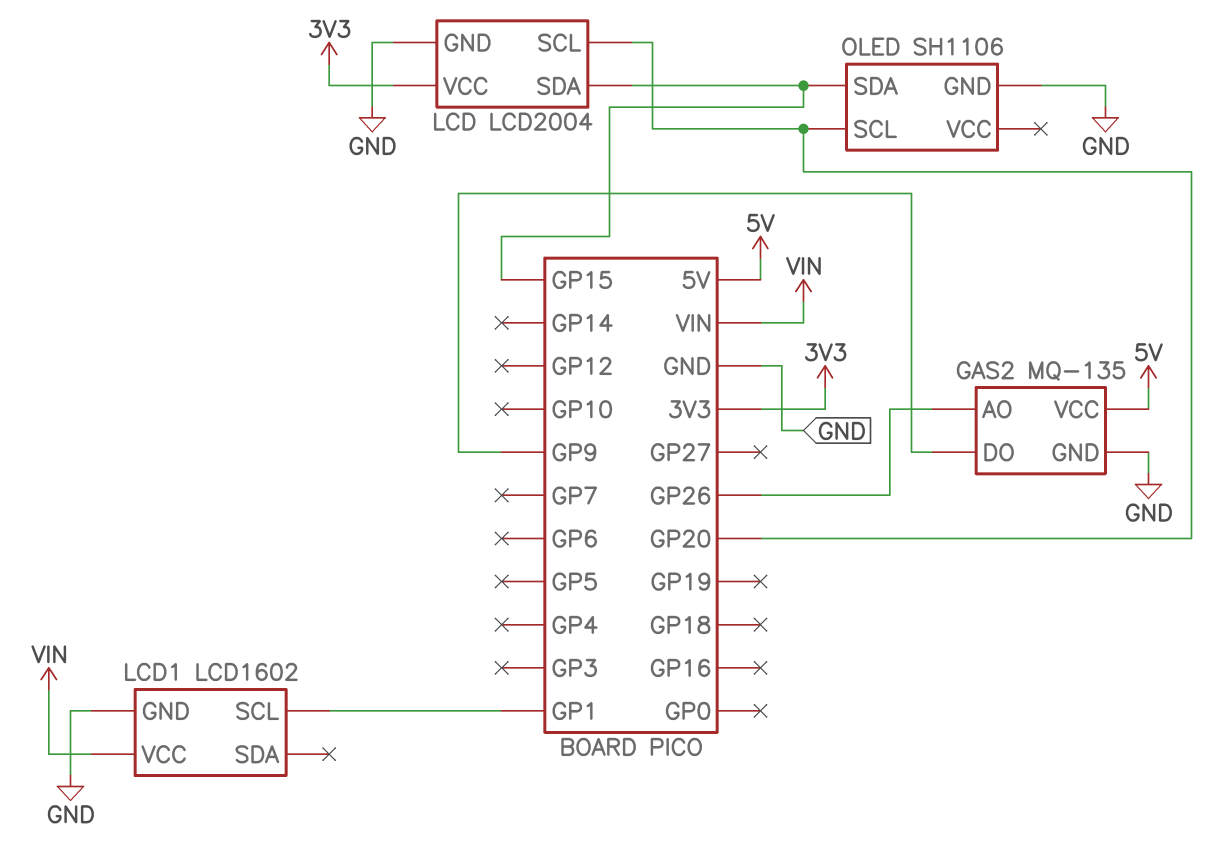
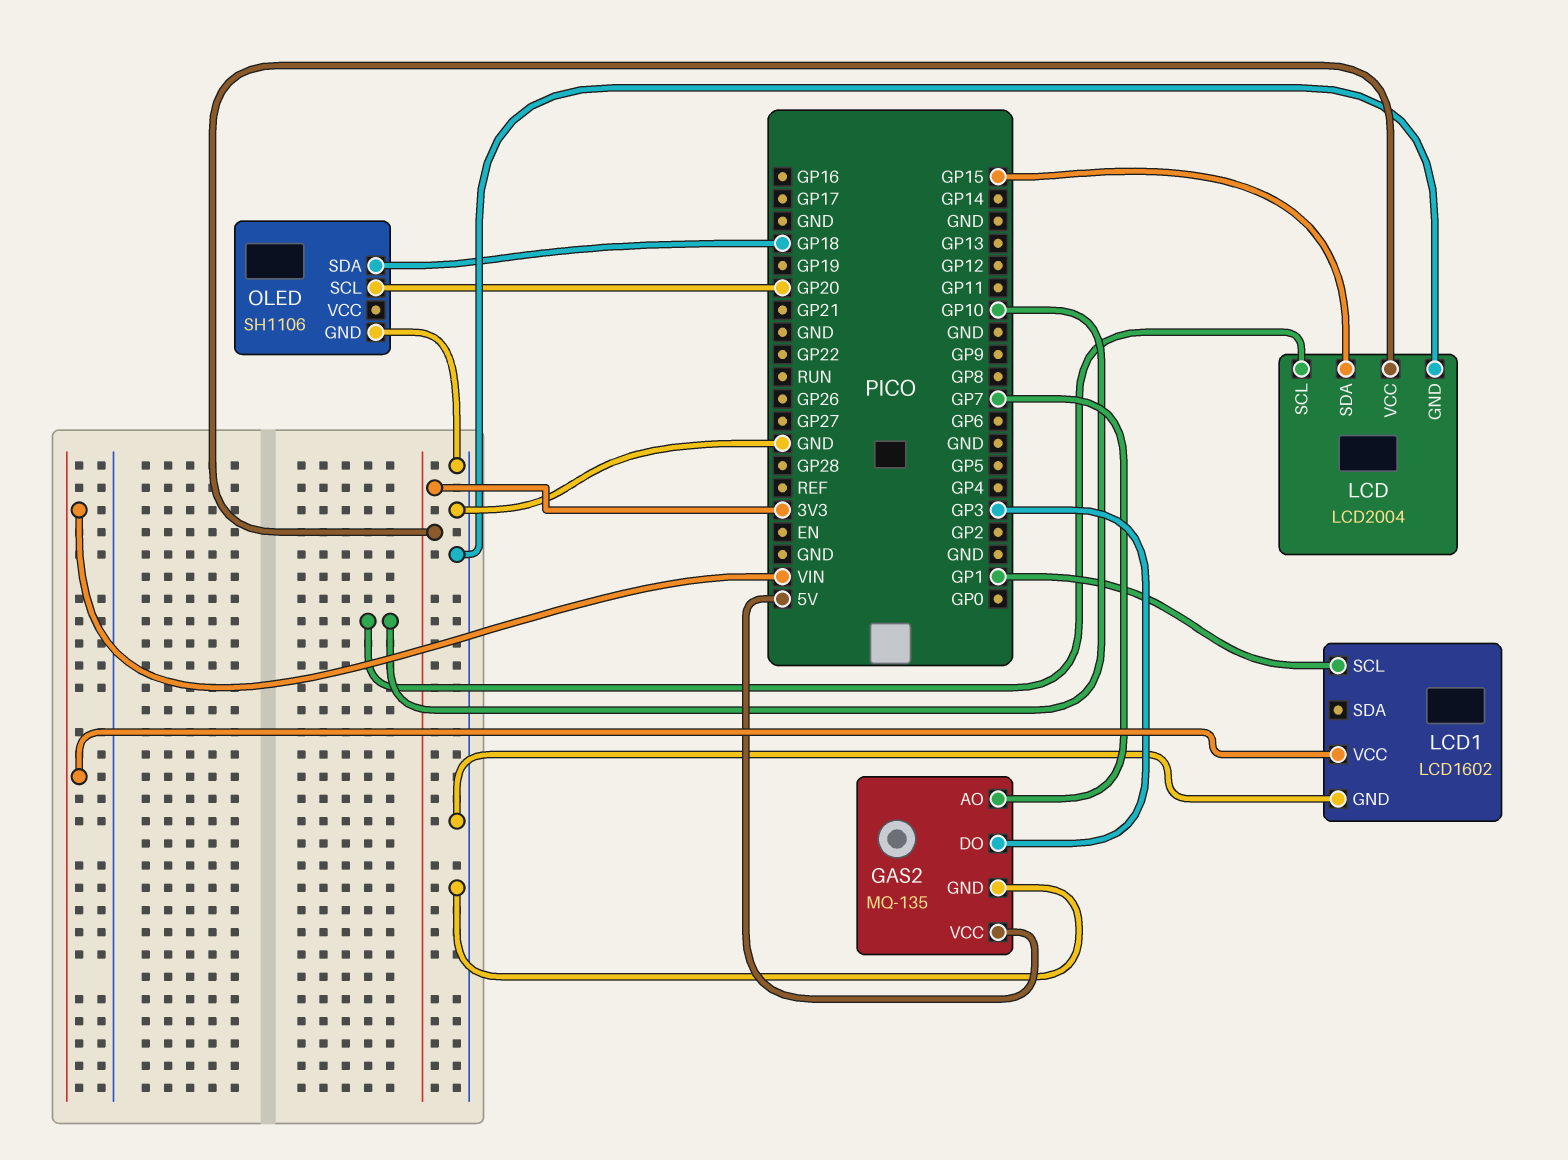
GAS2 pin AO: GP26 -> GP7
GAS2 pin DO: GP9 -> GP3
LCD pin SCL: GP20 -> GP10
OLED pin SDA: GP15 -> GP18

